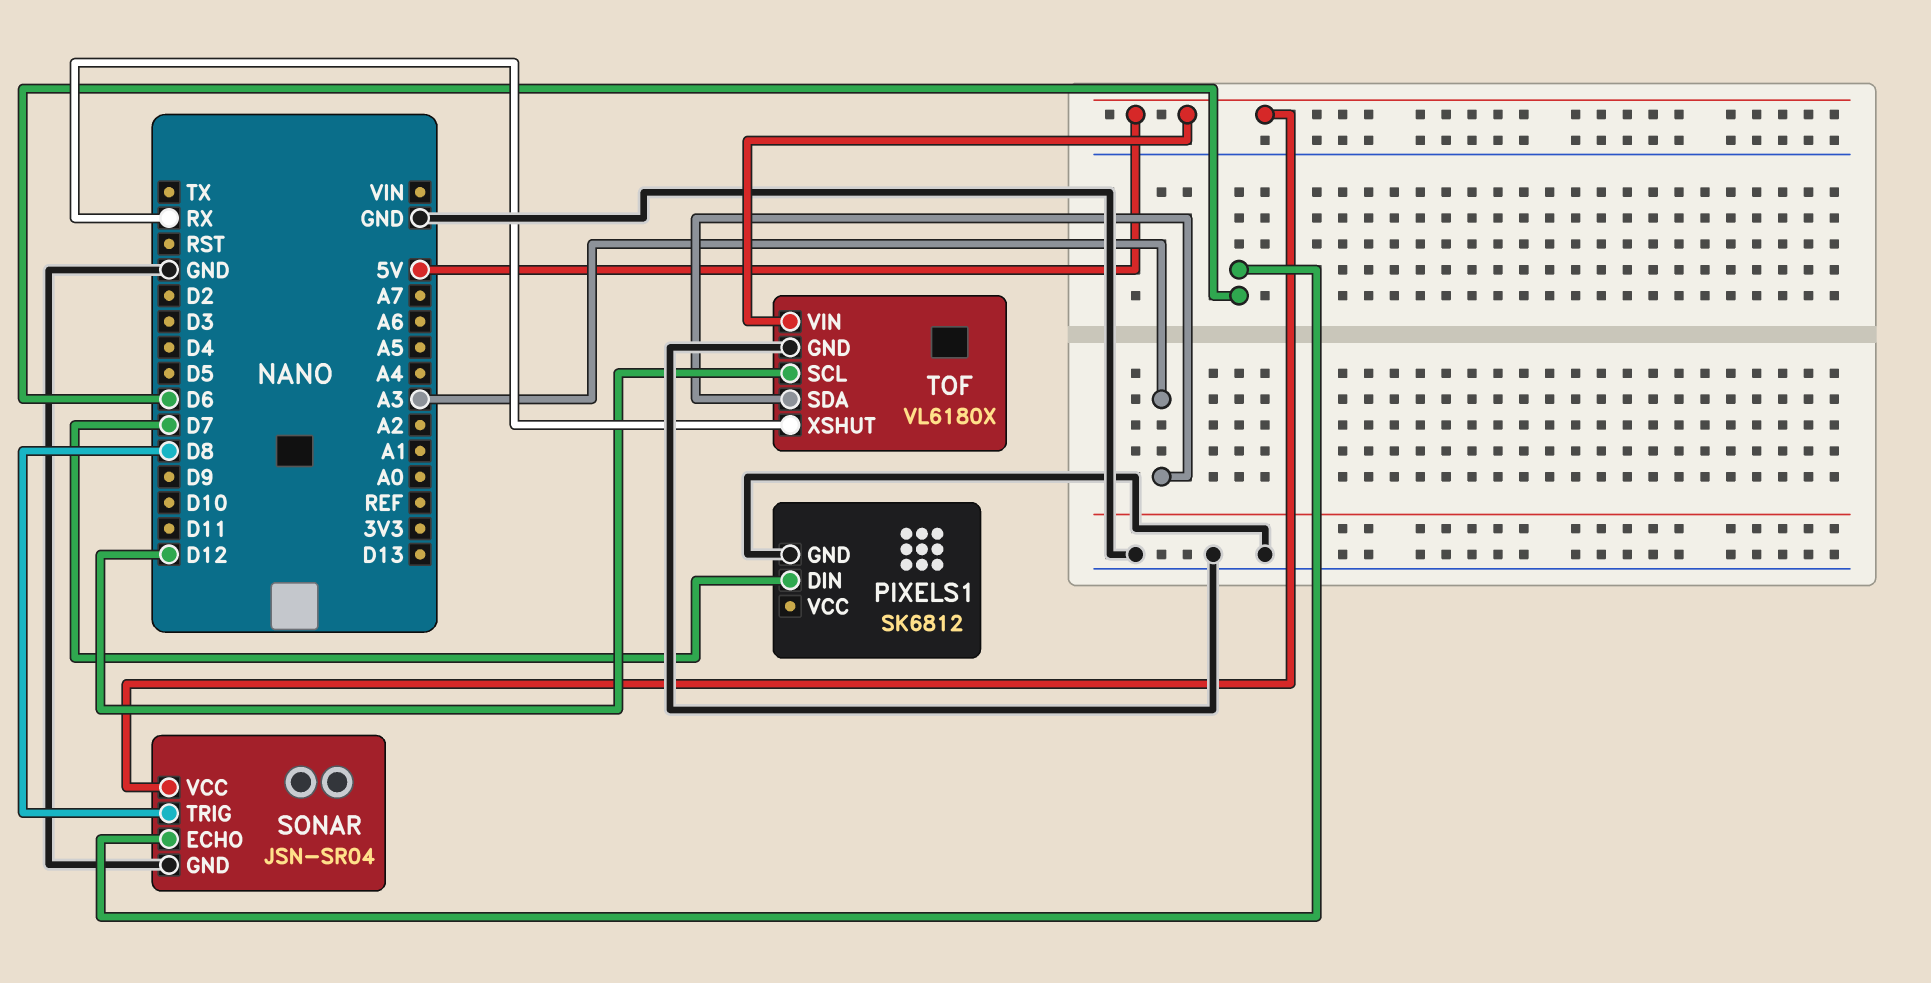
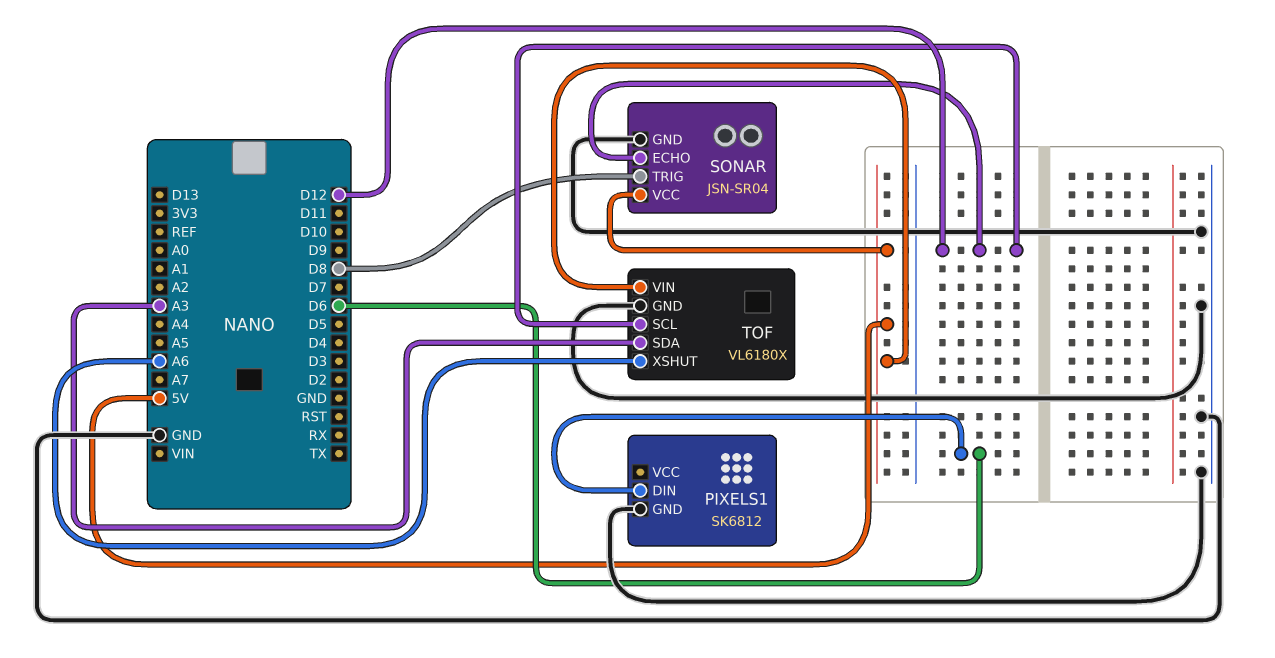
PIXELS1 pin DIN: D7 -> D6
SONAR pin ECHO: D6 -> D12
TOF pin XSHUT: RX -> A6

